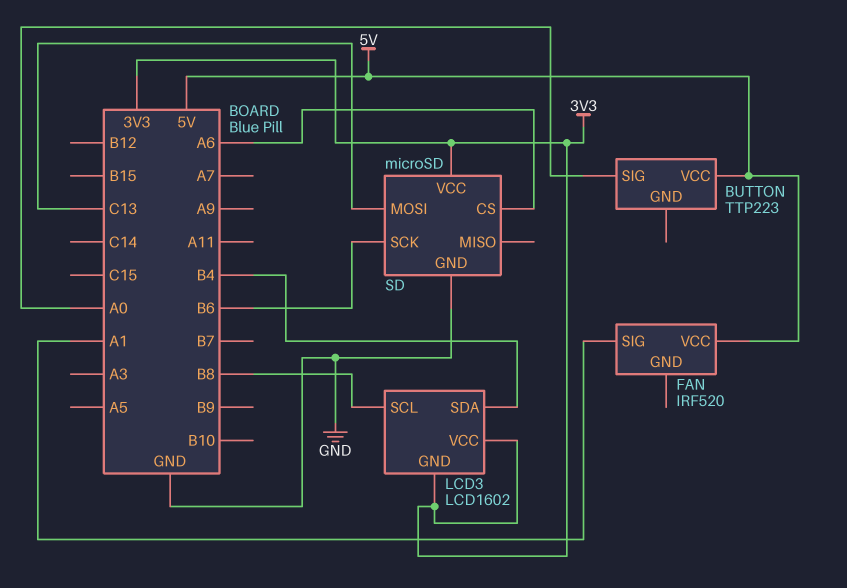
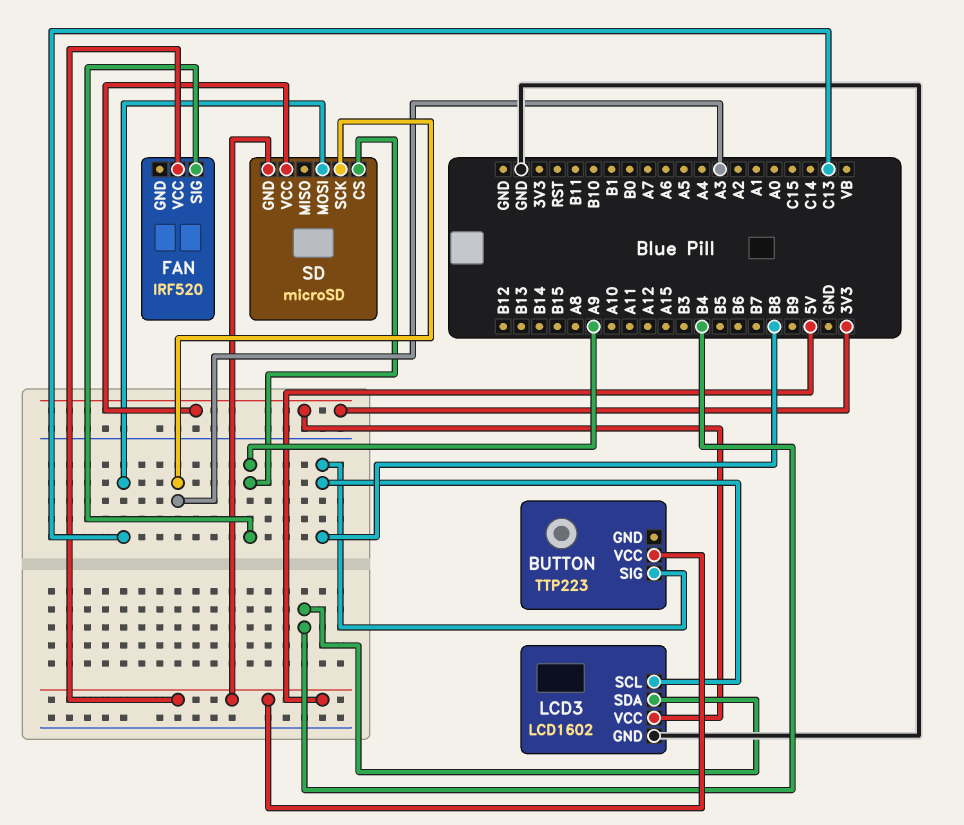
BUTTON pin SIG: A0 -> B8
FAN pin SIG: A1 -> A9
LCD3 pin GND: 3V3 -> GND
SD pin CS: A6 -> A9
SD pin GND: GND -> 5V
SD pin SCK: B6 -> A3

